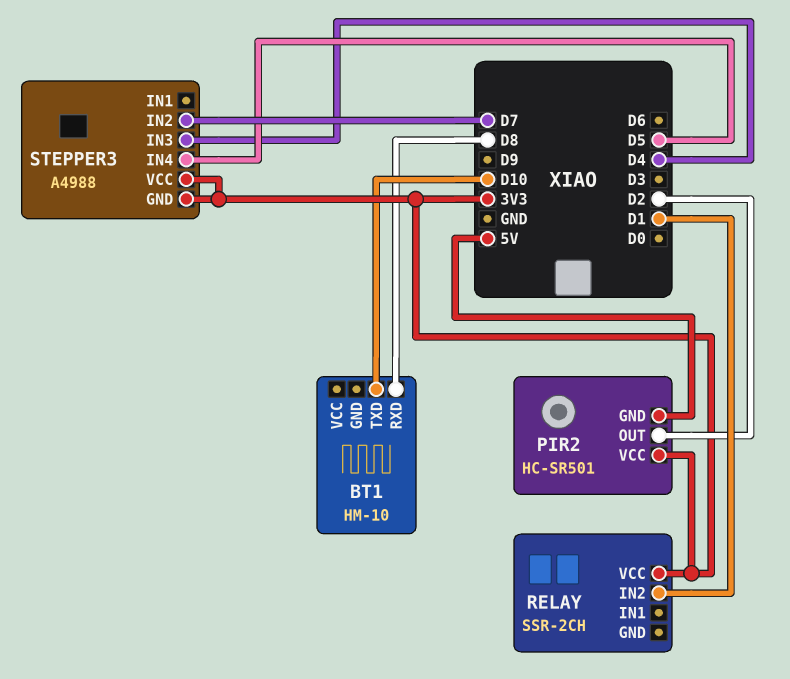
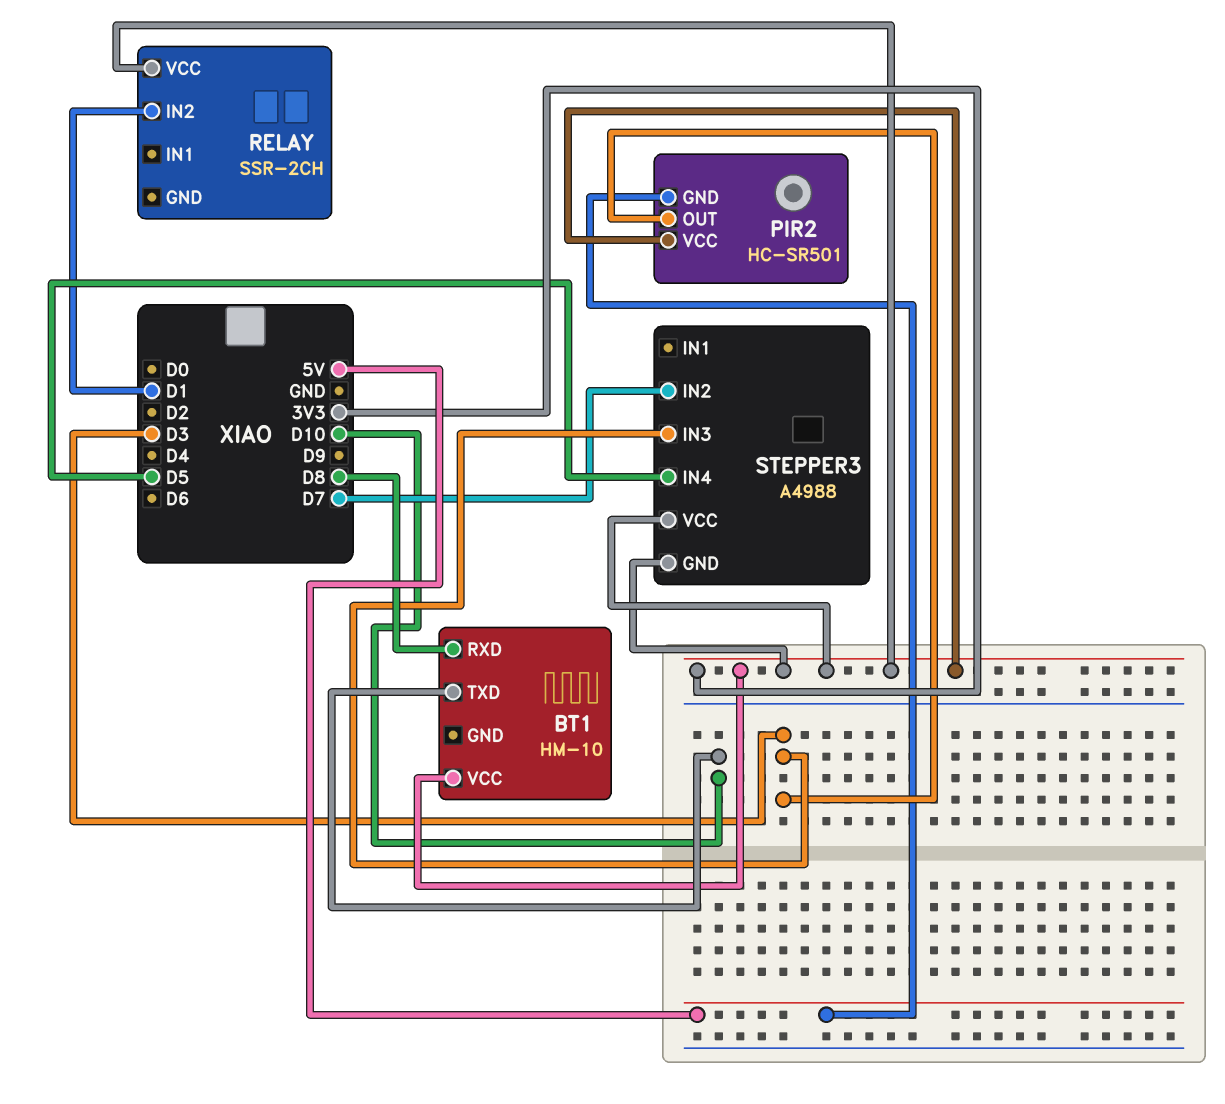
BT1 pin VCC: none -> 3V3
PIR2 pin OUT: D2 -> D3
STEPPER3 pin IN3: D4 -> D3

